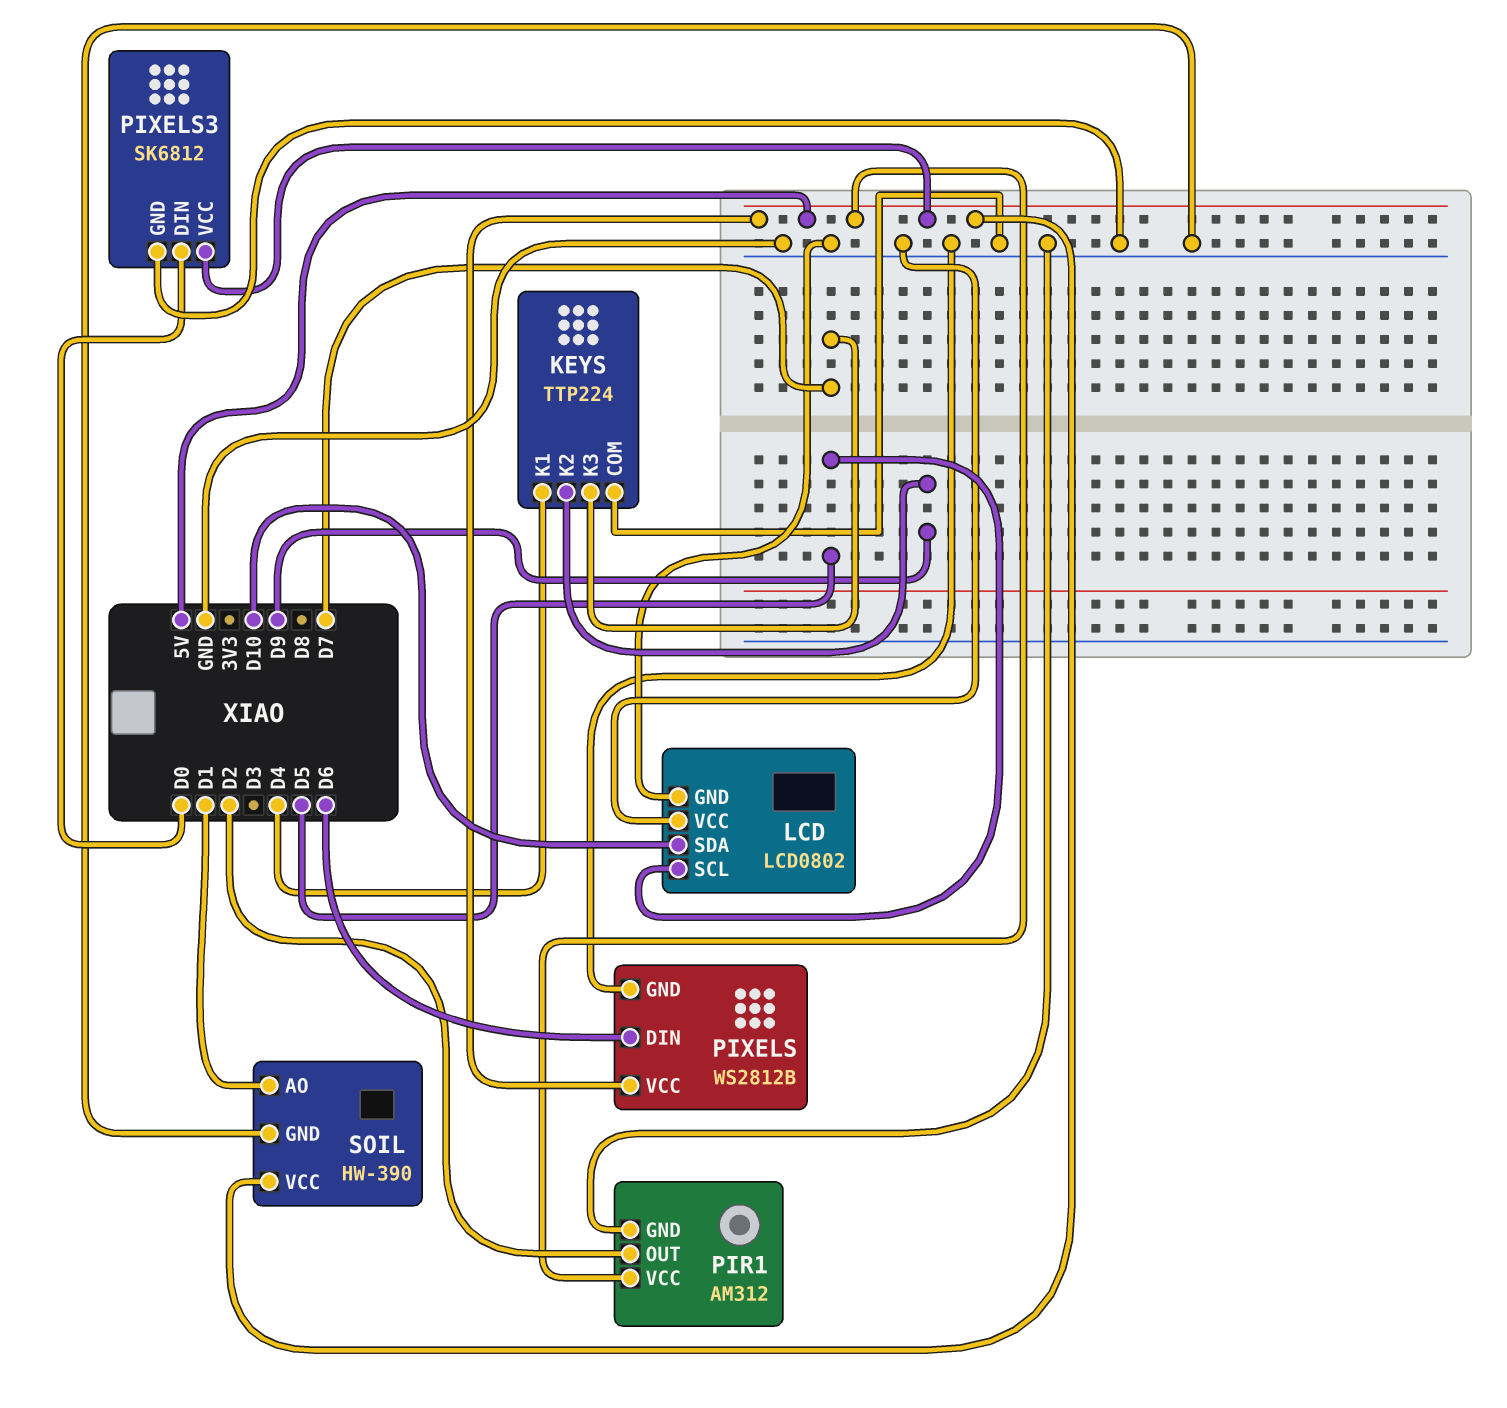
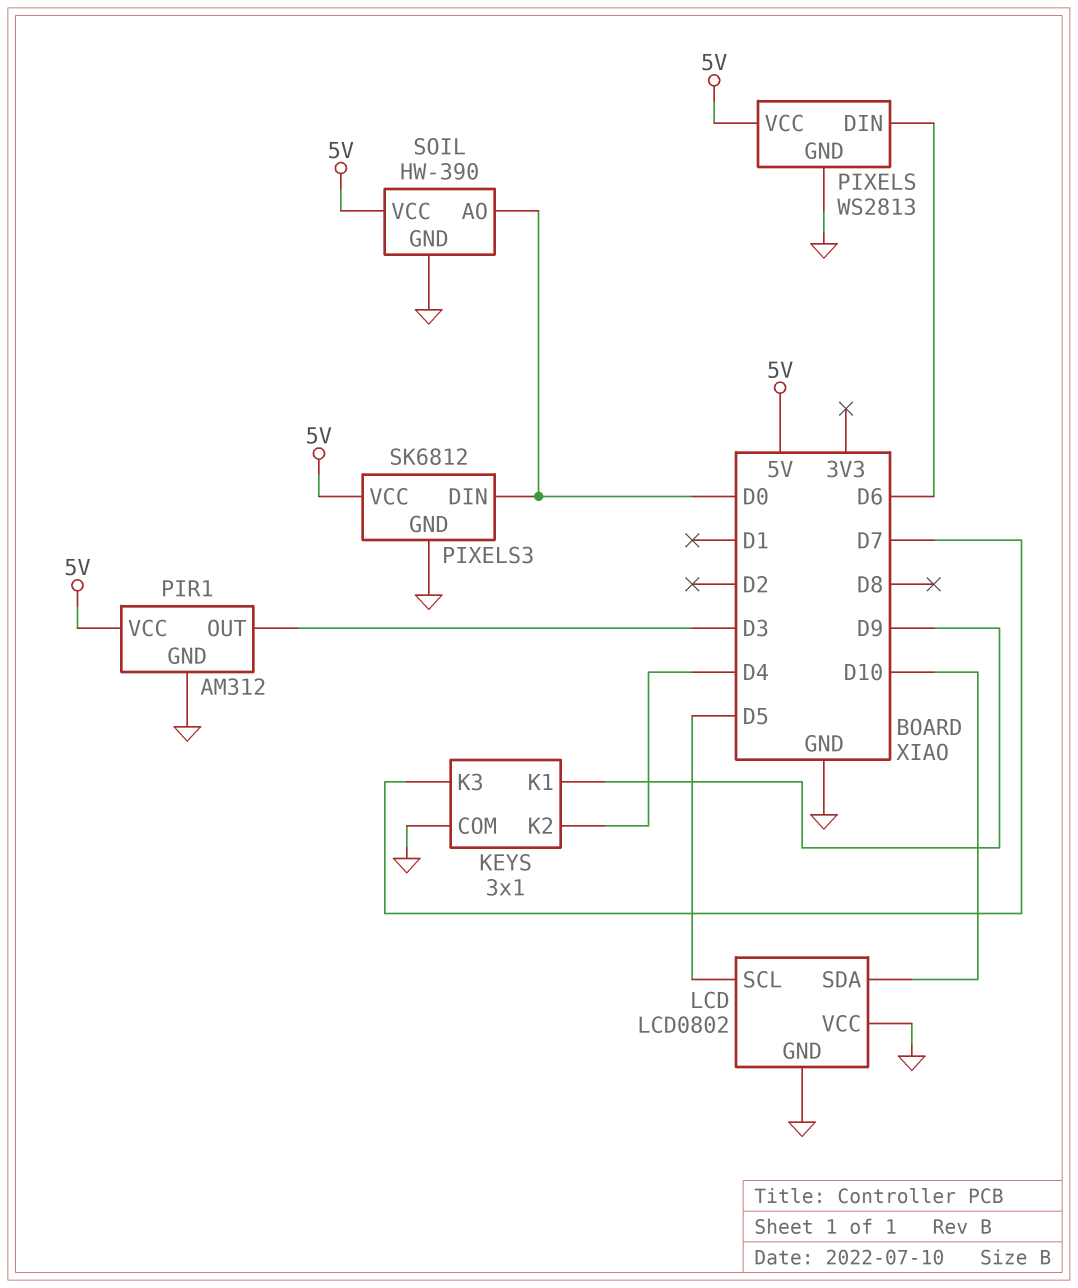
KEYS: TTP224 -> 3x1
KEYS pin K1: D4 -> D9
KEYS pin K2: D9 -> D4
PIR1 pin OUT: D2 -> D3
PIXELS: WS2812B -> WS2813
SOIL pin AO: D1 -> D0

